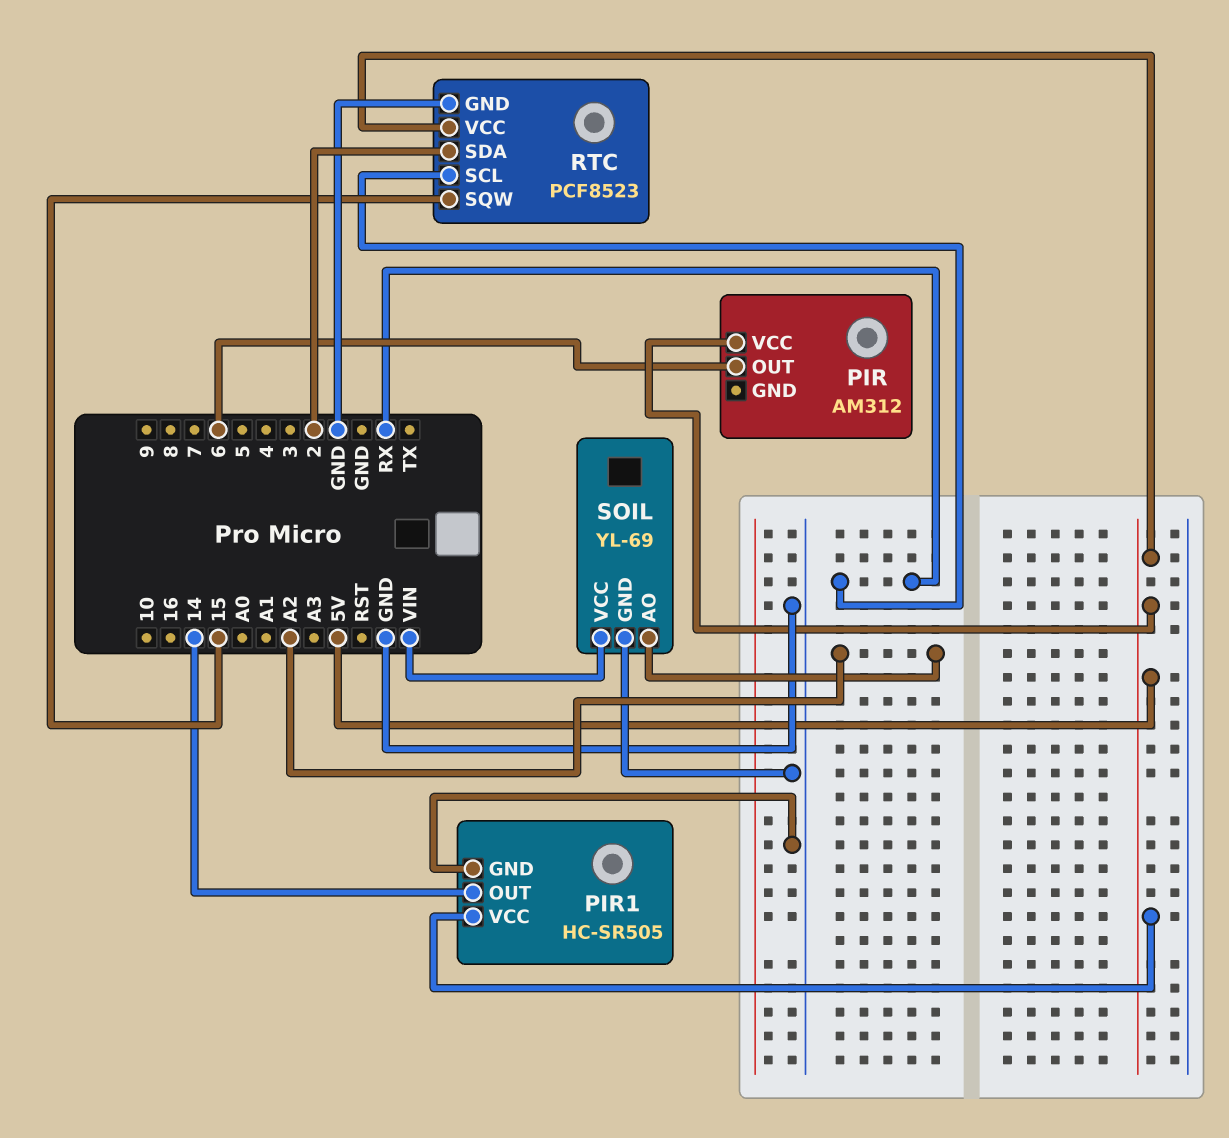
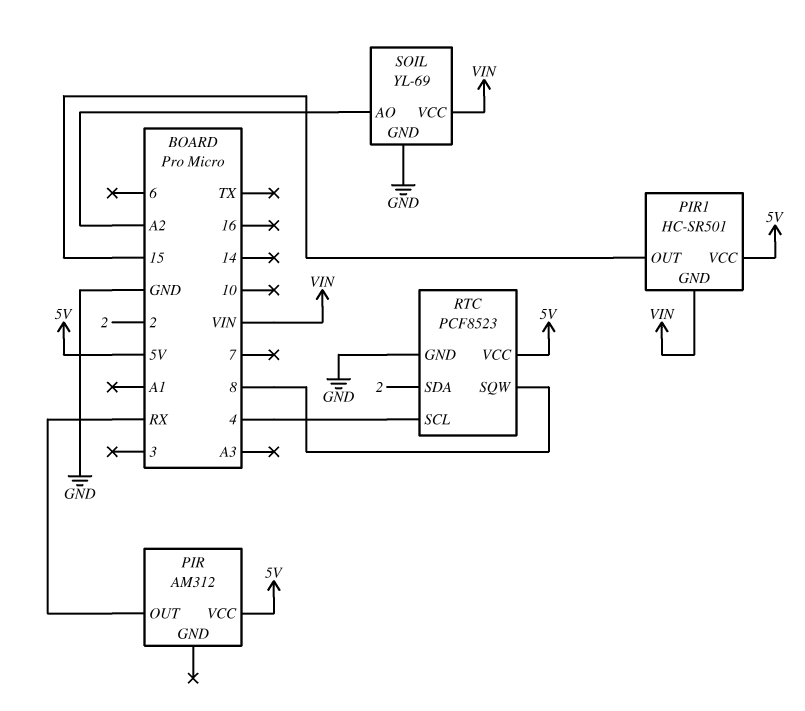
PIR pin OUT: 6 -> RX
PIR1: HC-SR505 -> HC-SR501
PIR1 pin GND: GND -> VIN
PIR1 pin OUT: 14 -> 15
RTC pin SCL: RX -> 4
RTC pin SQW: 15 -> 8

